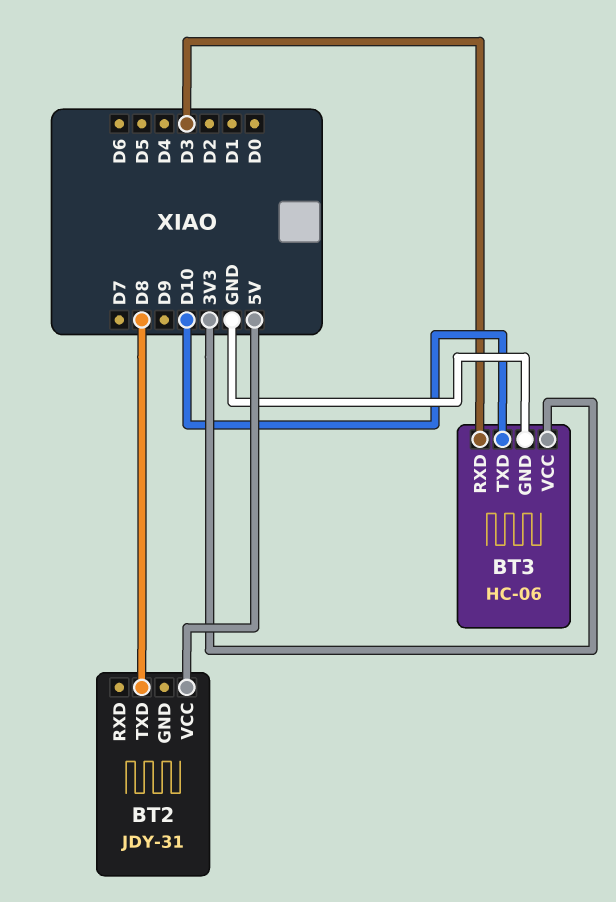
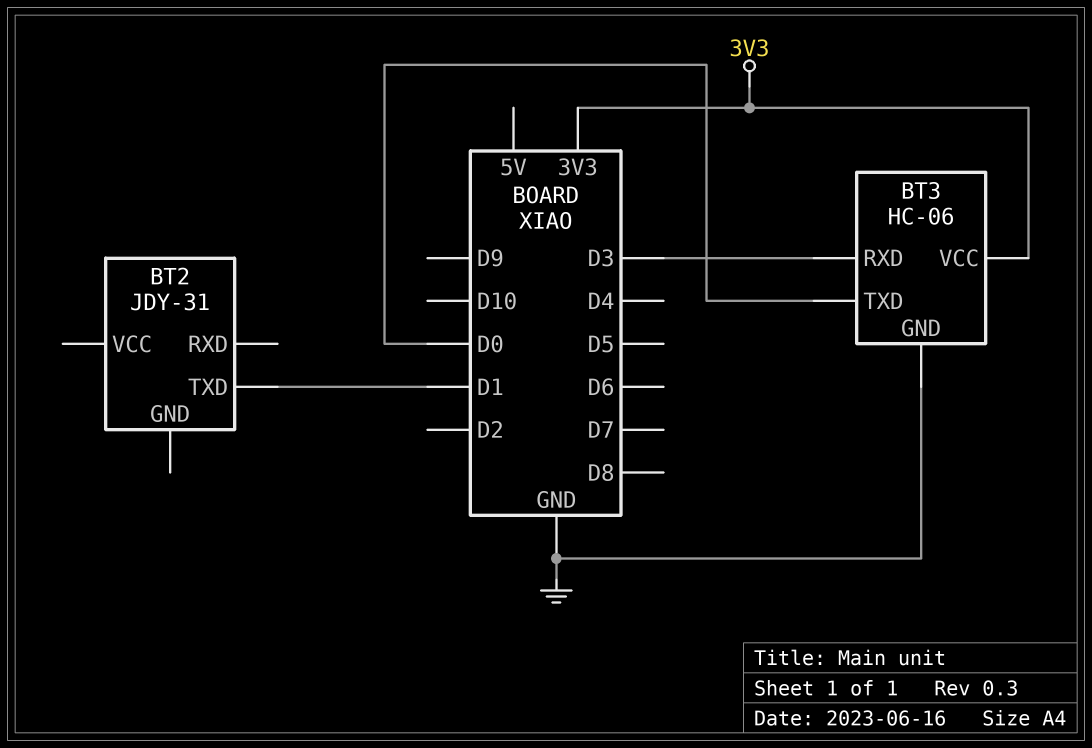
BT2 pin TXD: D8 -> D1
BT2 pin VCC: 5V -> none
BT3 pin TXD: D10 -> D0

